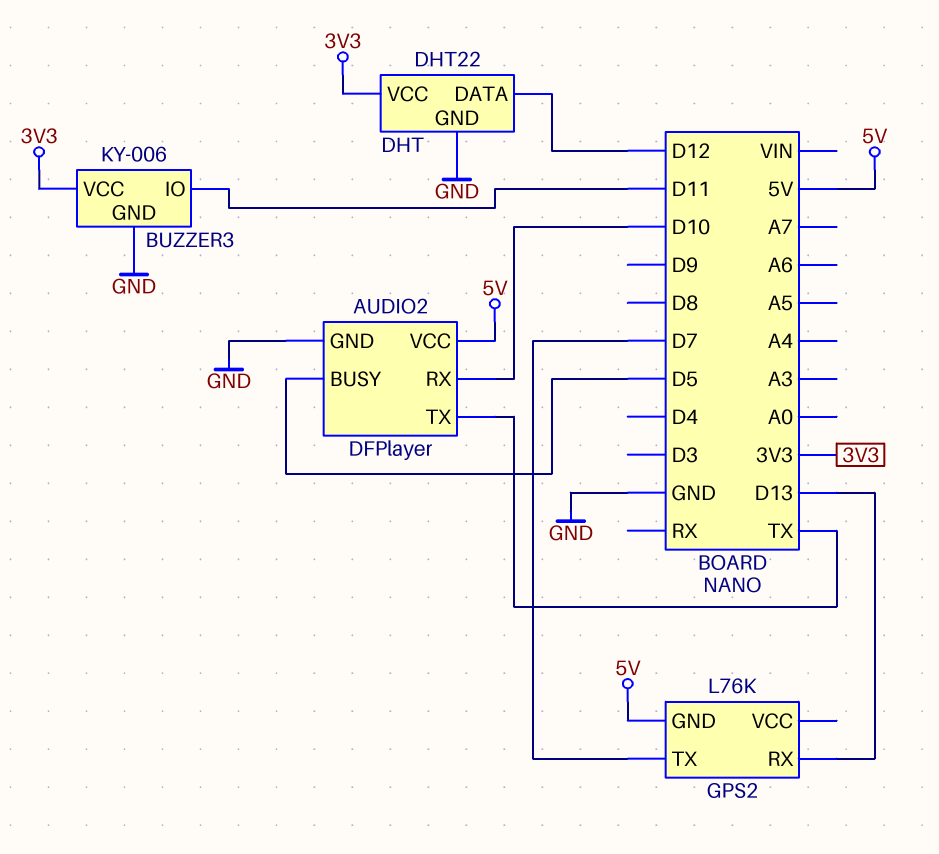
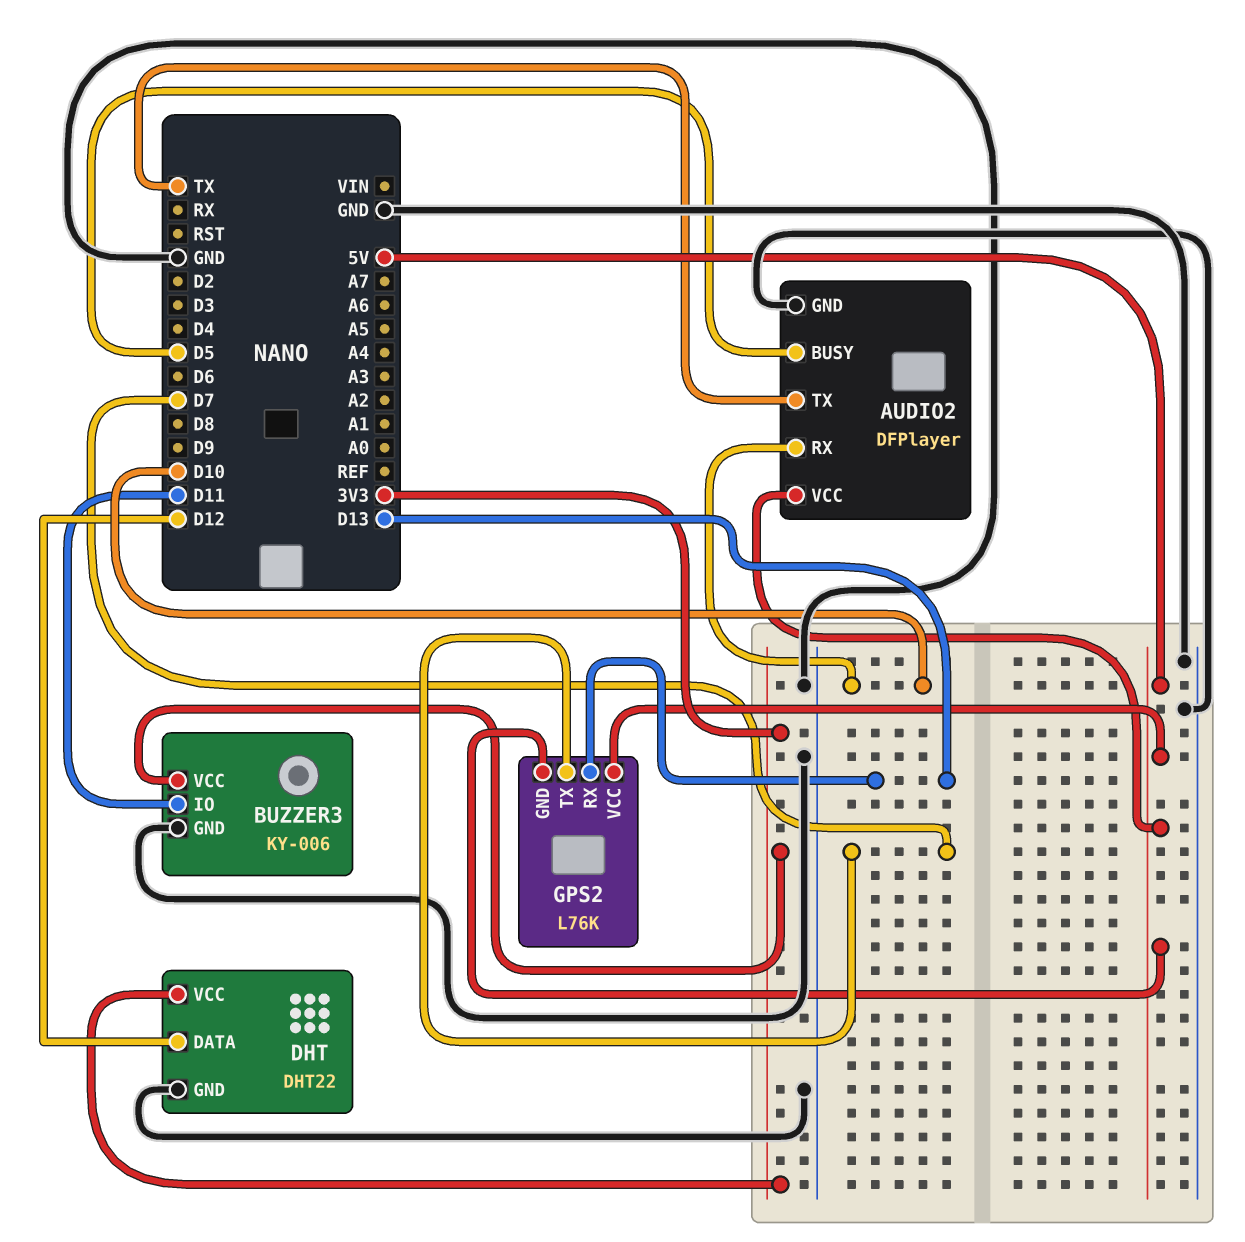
GPS2 pin VCC: none -> 5V

